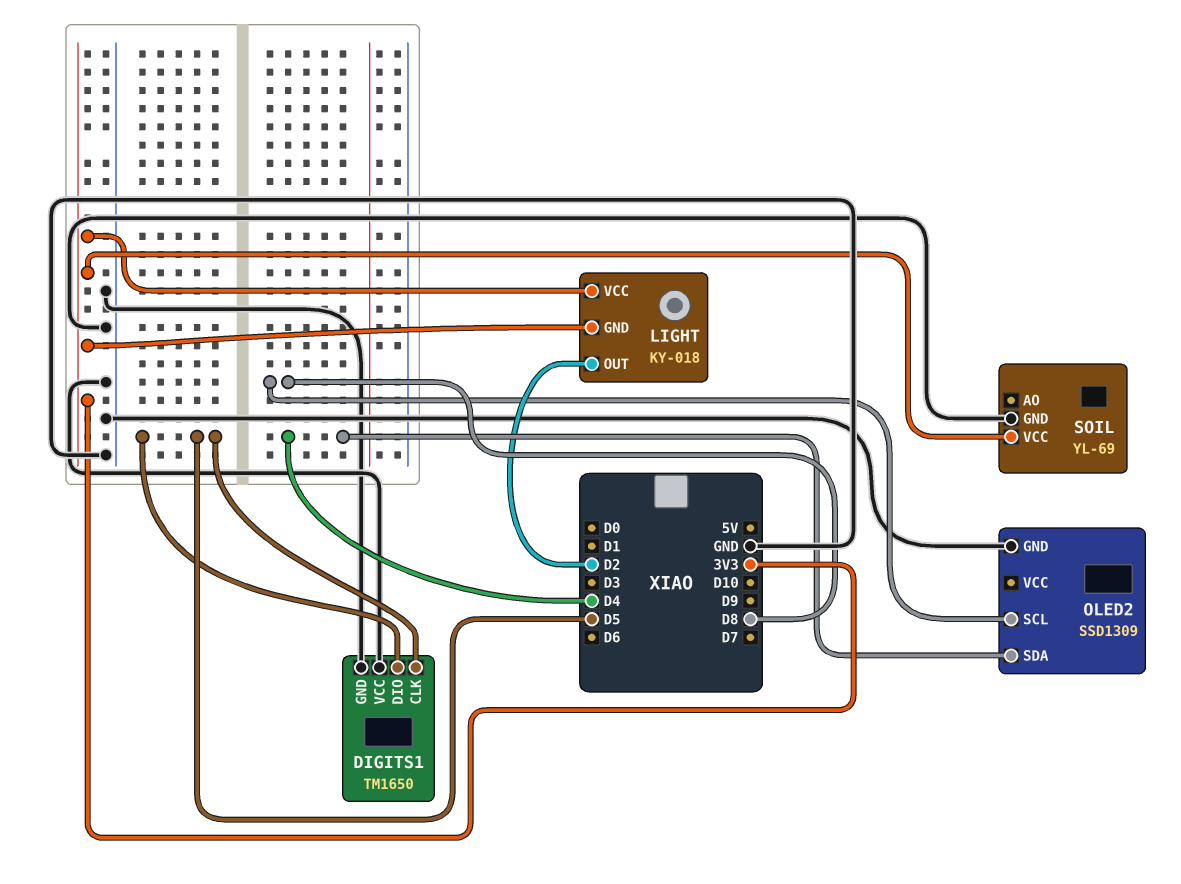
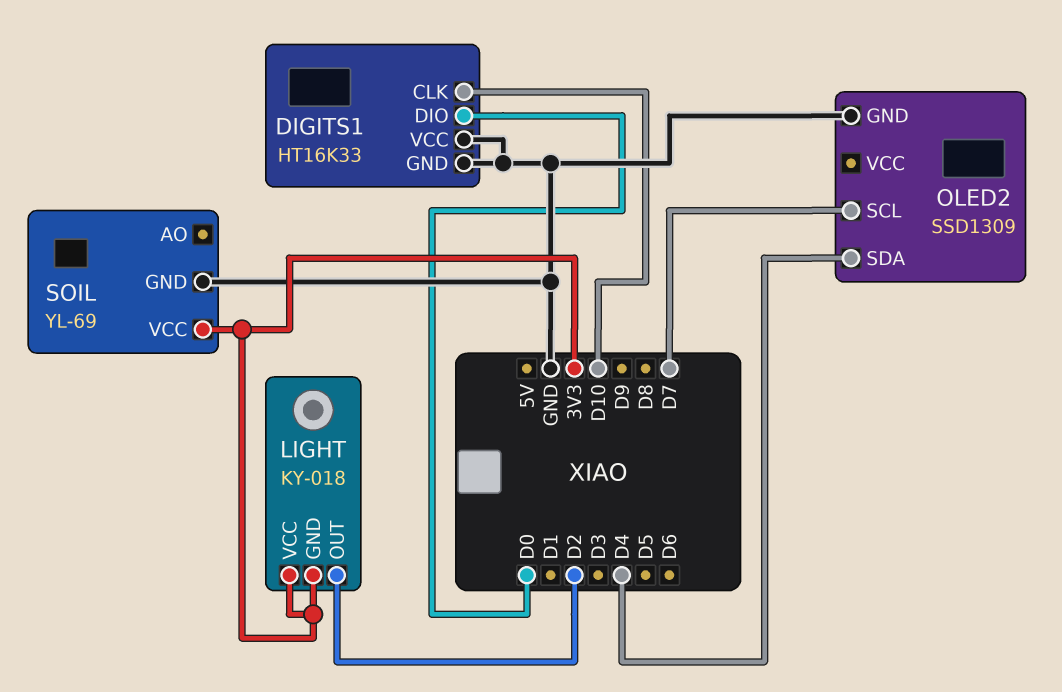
DIGITS1: TM1650 -> HT16K33
DIGITS1 pin CLK: D5 -> D10
DIGITS1 pin DIO: D5 -> D0
OLED2 pin SCL: D8 -> D7

